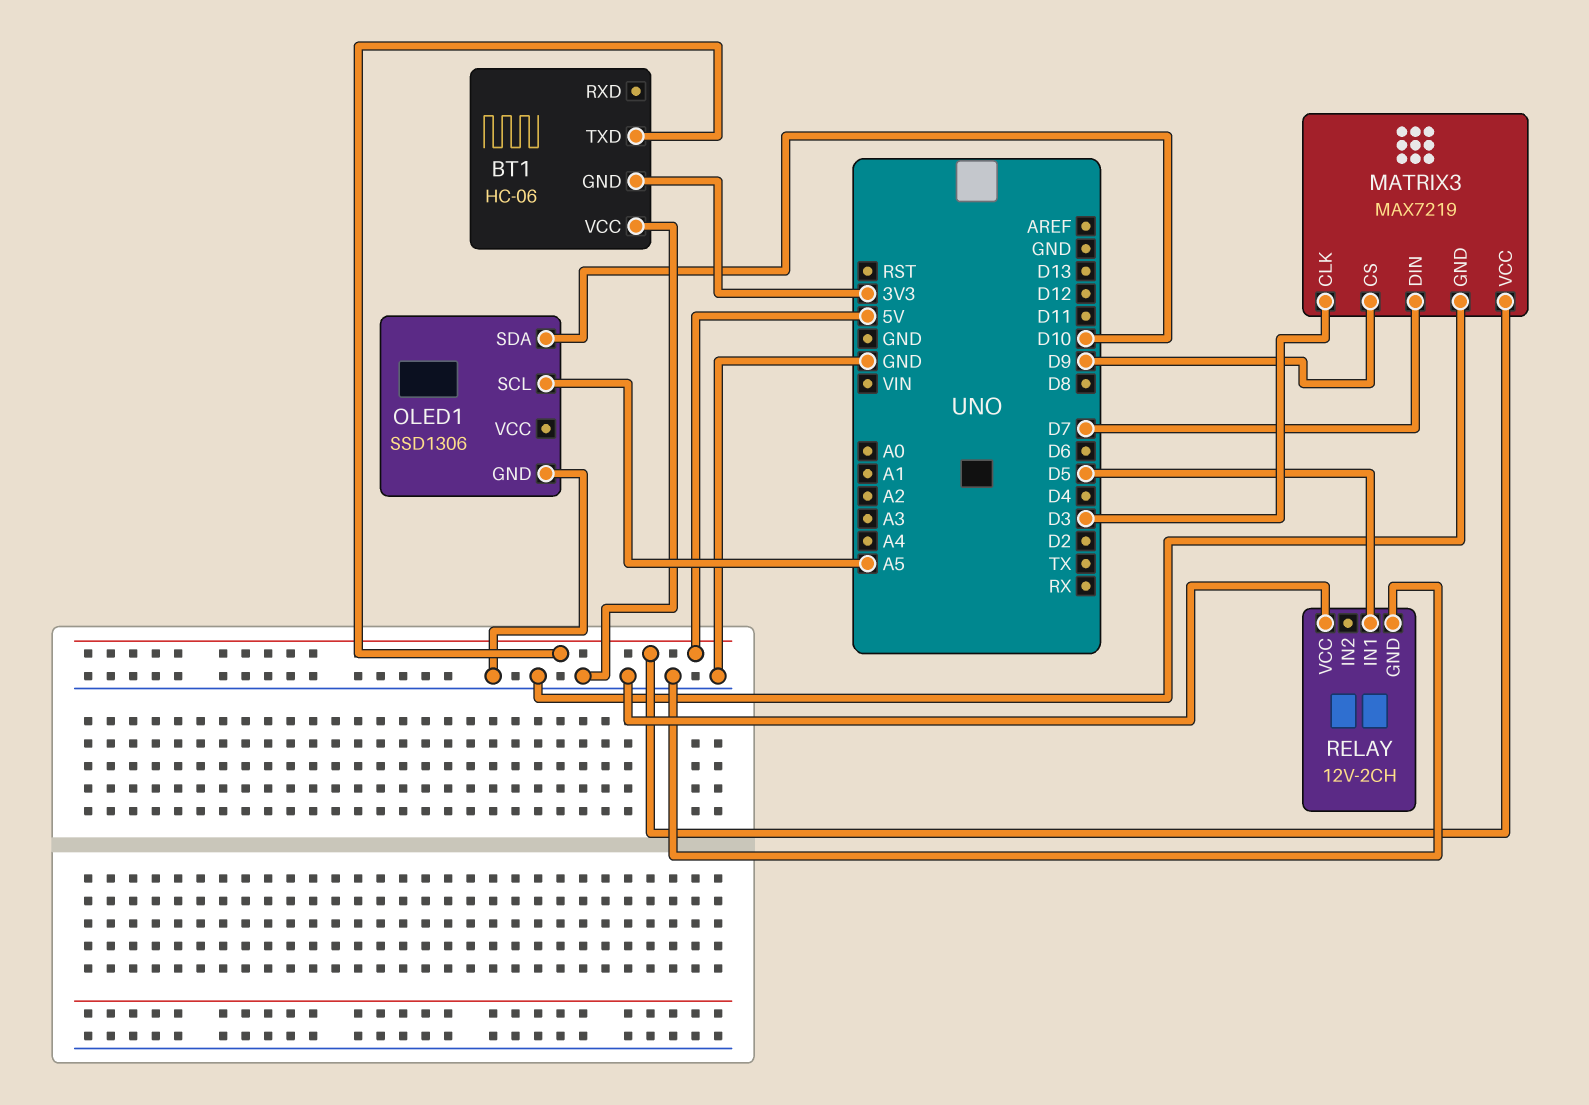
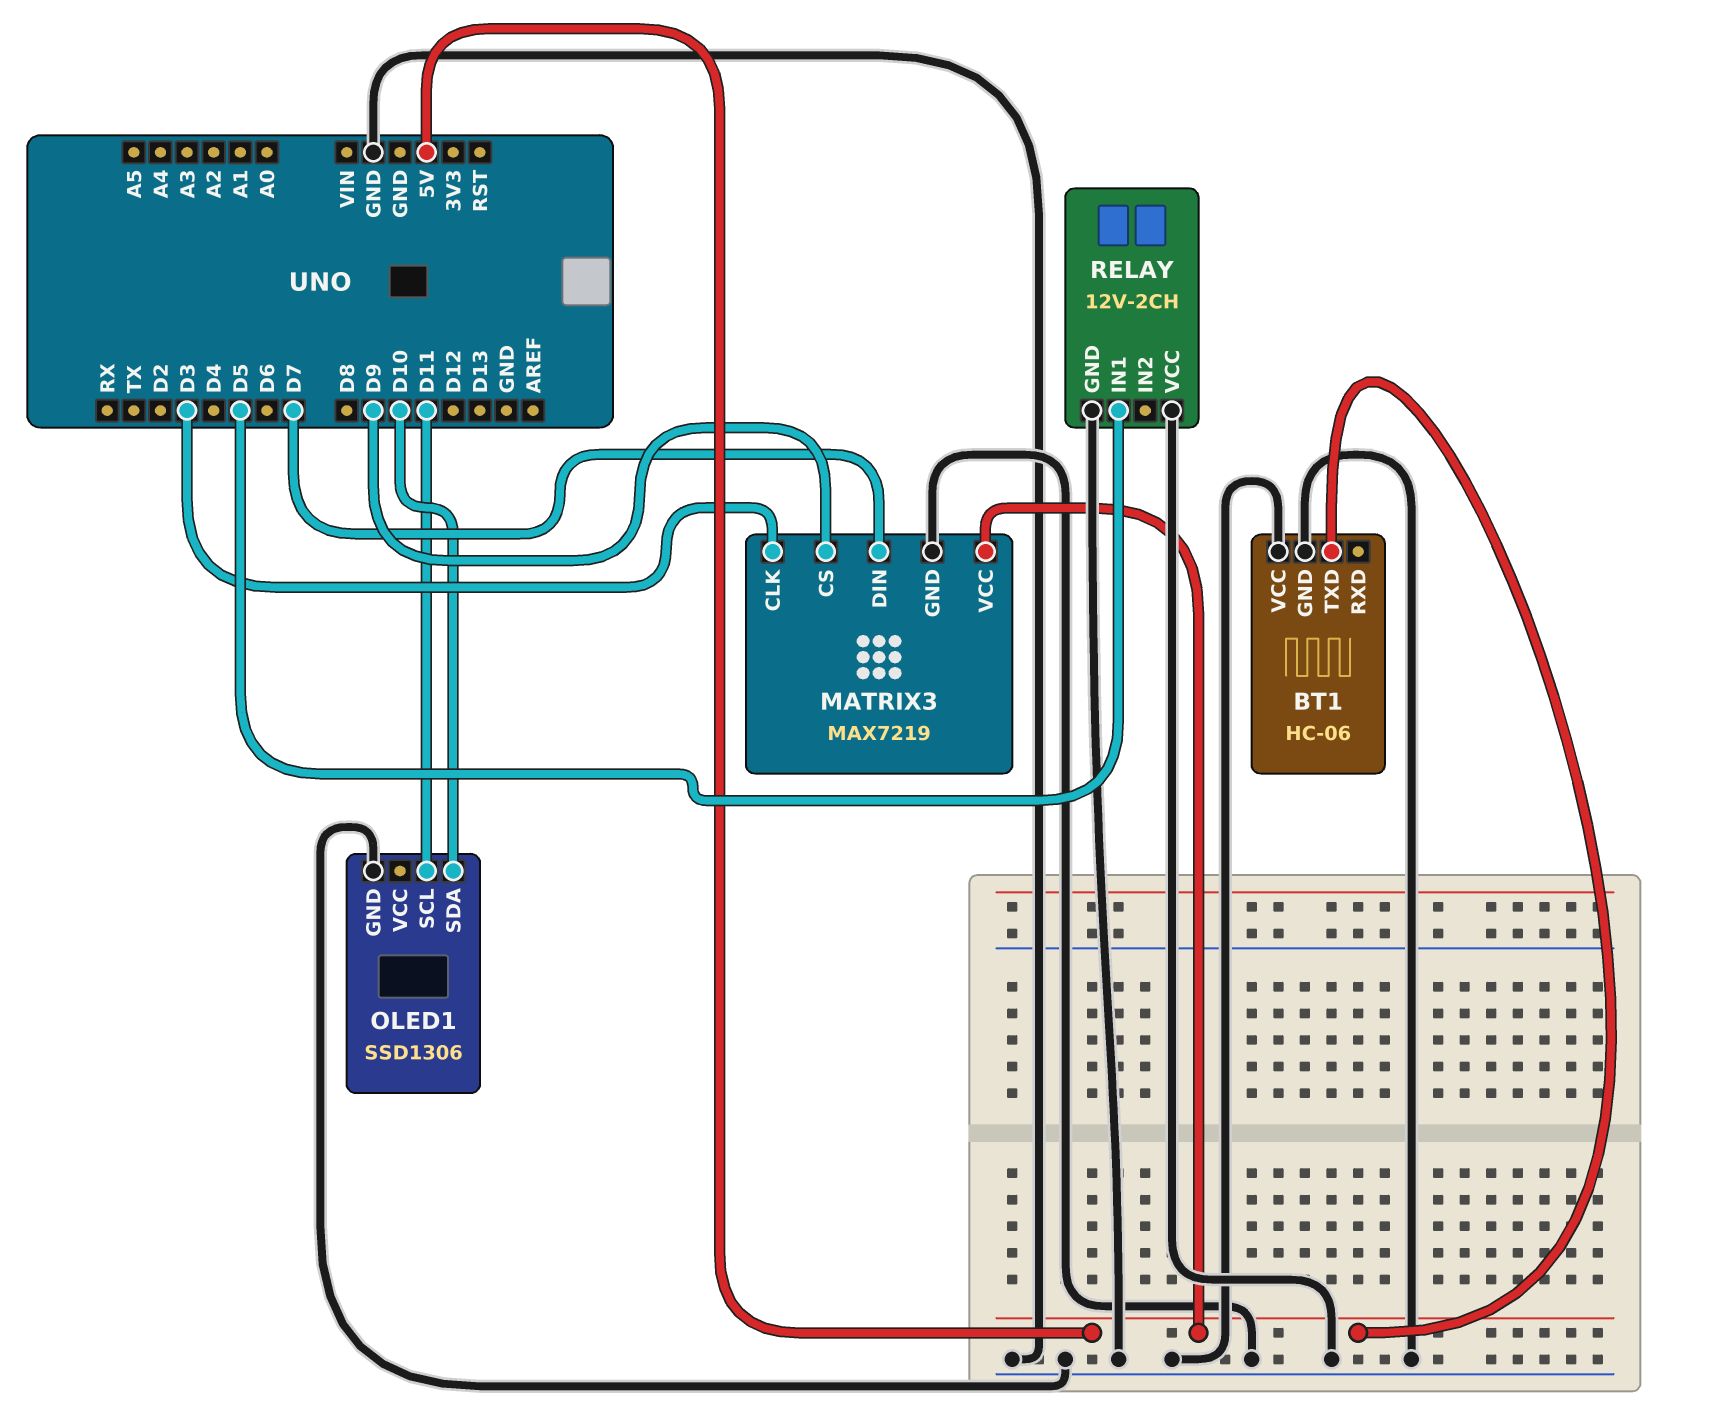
BT1 pin GND: 3V3 -> GND
OLED1 pin SCL: A5 -> D11

